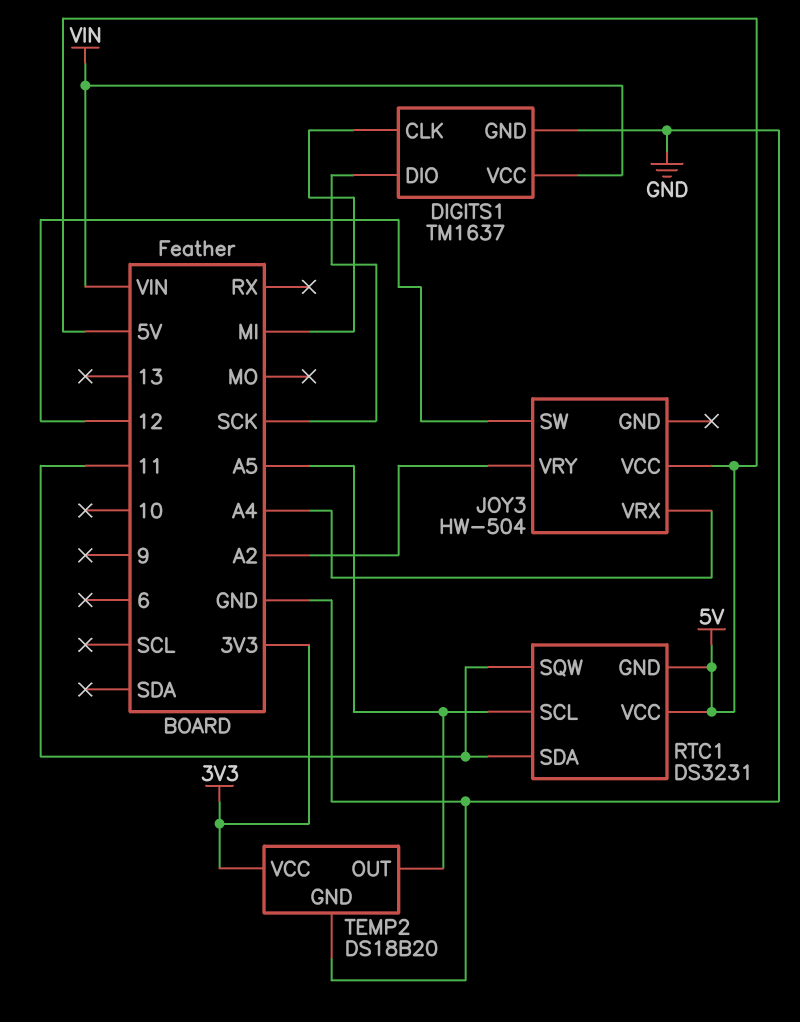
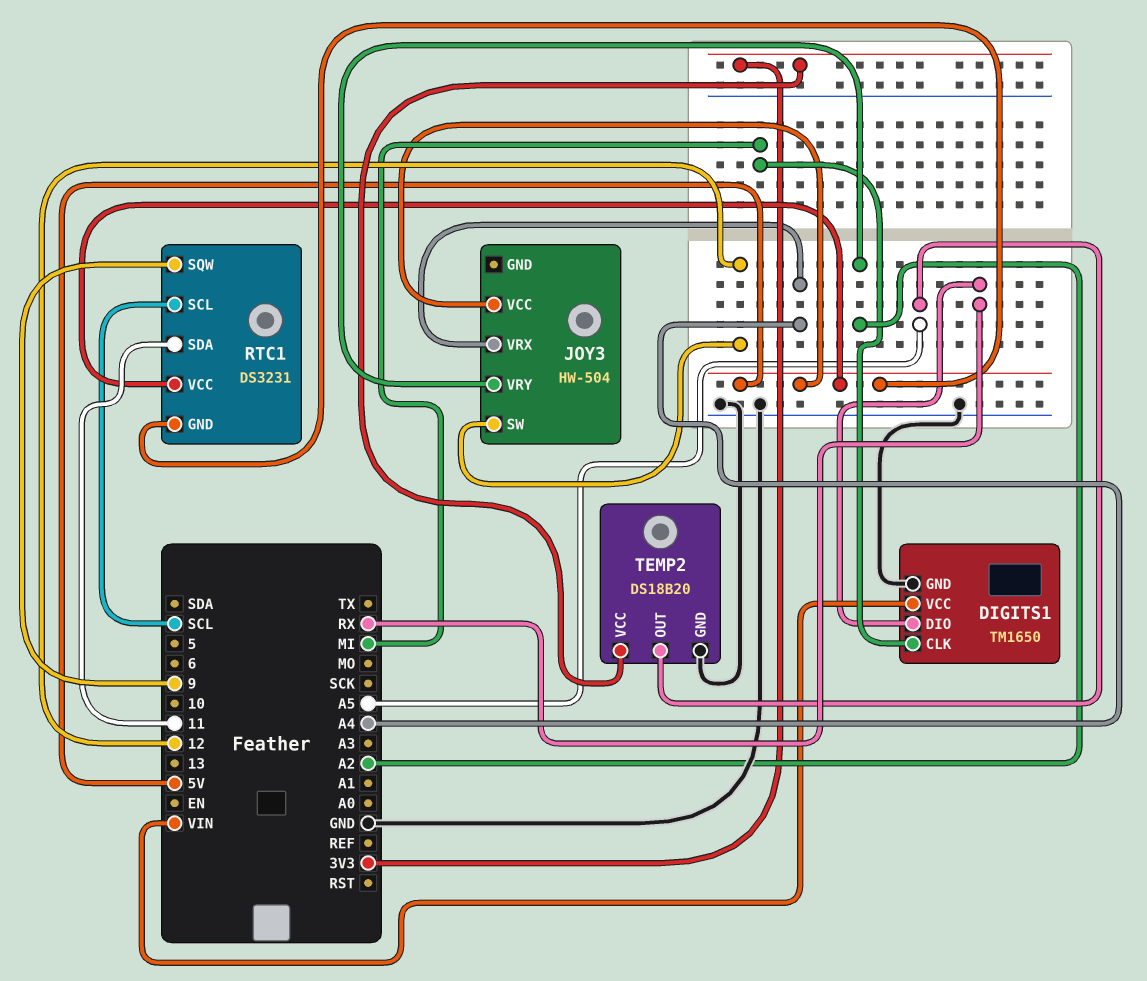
DIGITS1: TM1637 -> TM1650
DIGITS1 pin DIO: SCK -> RX
RTC1 pin SCL: A5 -> SCL
RTC1 pin SQW: 11 -> 9

